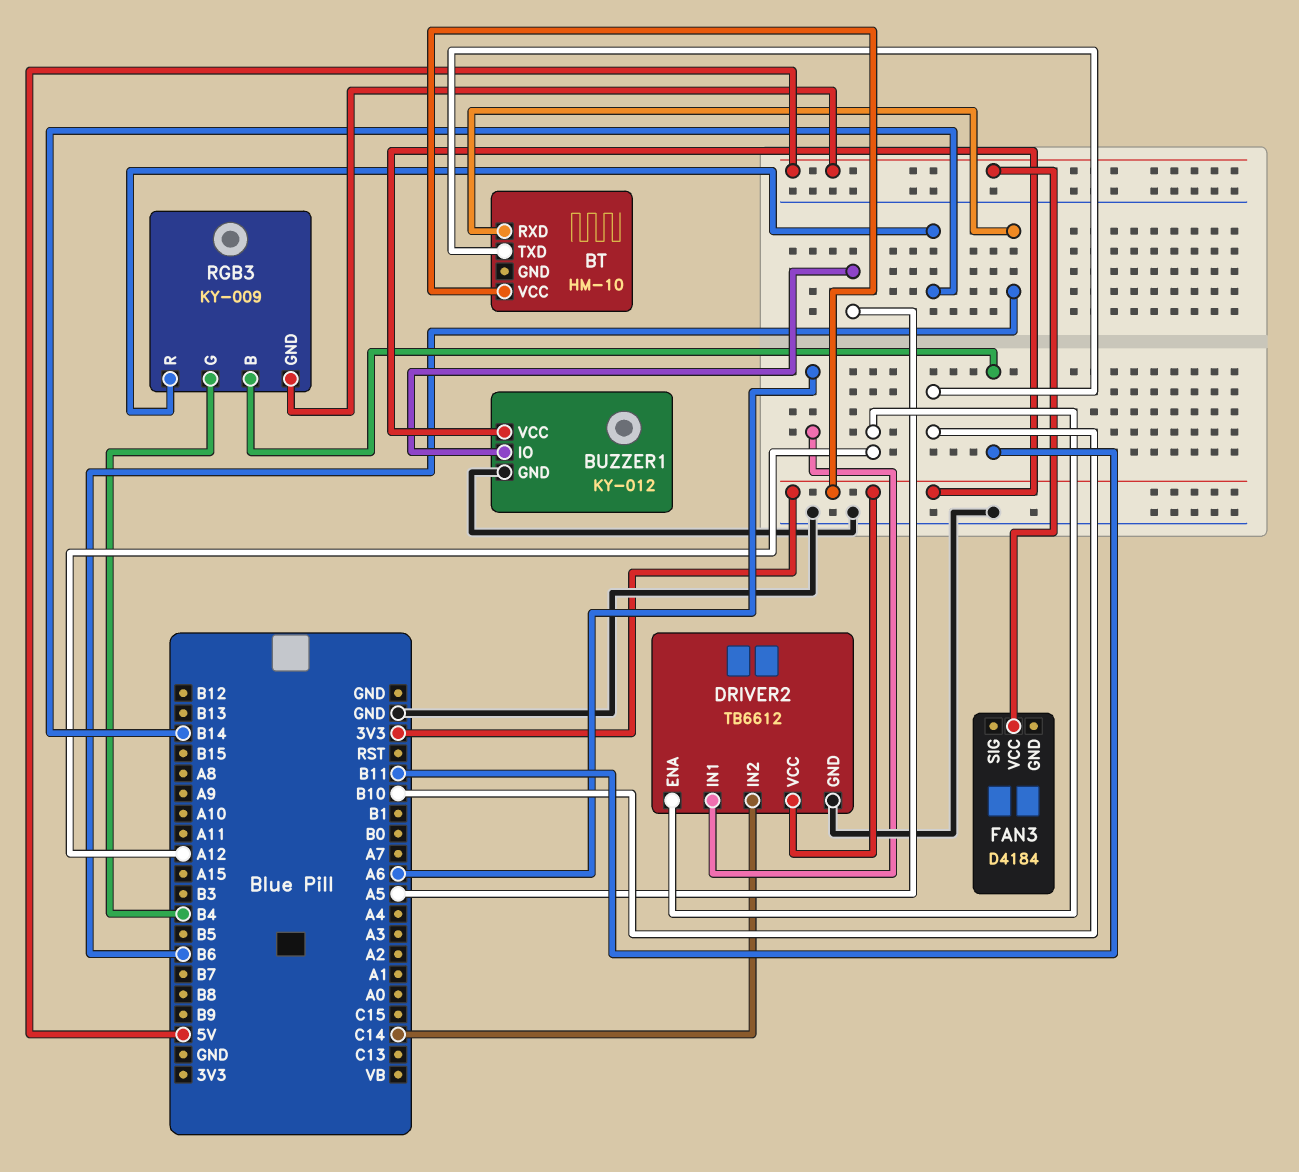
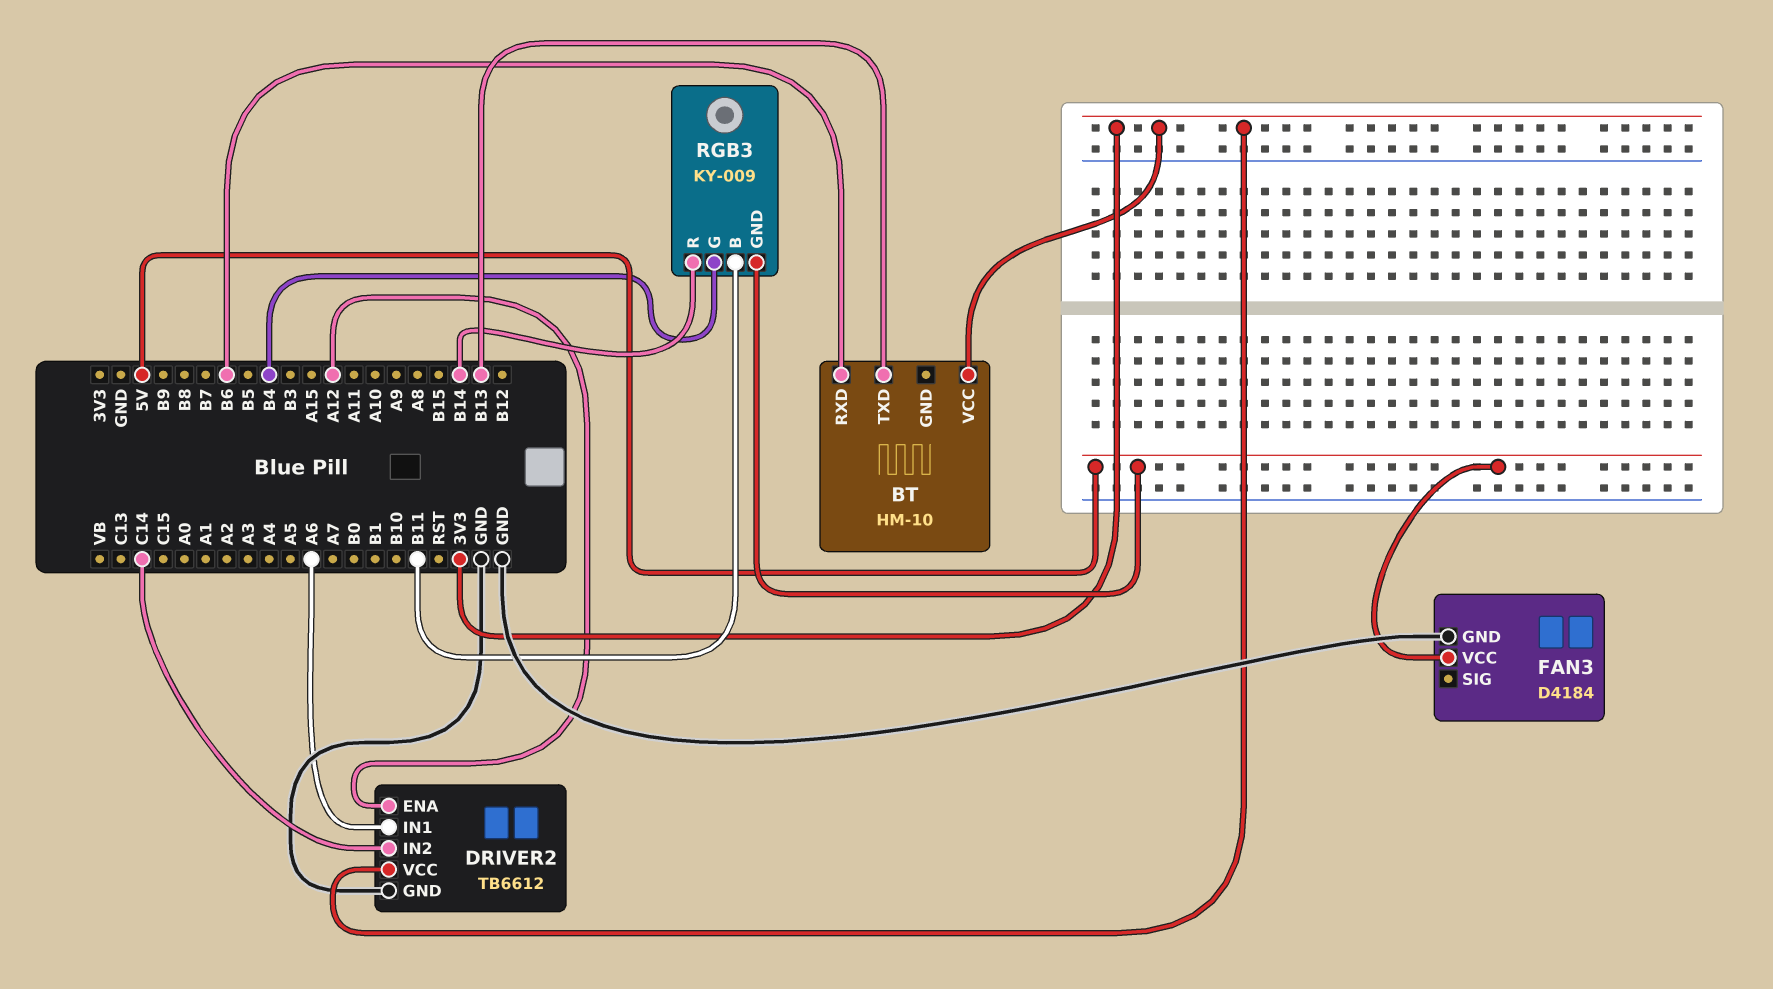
BT pin TXD: B10 -> B13
BUZZER1: KY-012 -> none
BUZZER1 pin GND: GND -> none
BUZZER1 pin IO: A5 -> none
BUZZER1 pin VCC: 3V3 -> none
FAN3 pin GND: none -> GND

